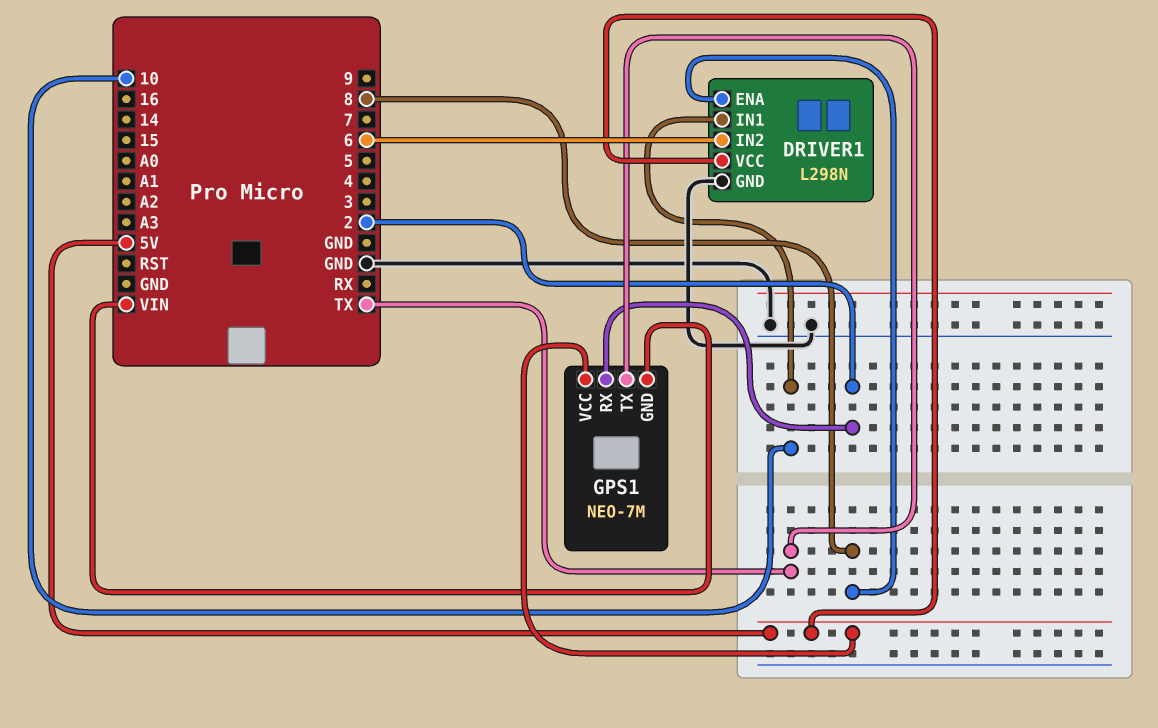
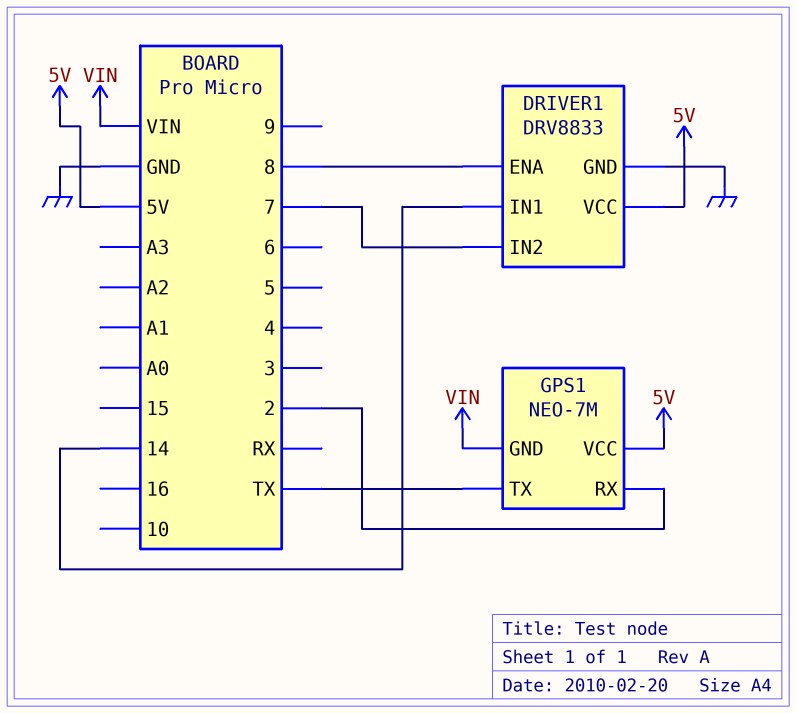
DRIVER1: L298N -> DRV8833
DRIVER1 pin IN1: 10 -> 14
DRIVER1 pin IN2: 6 -> 7

